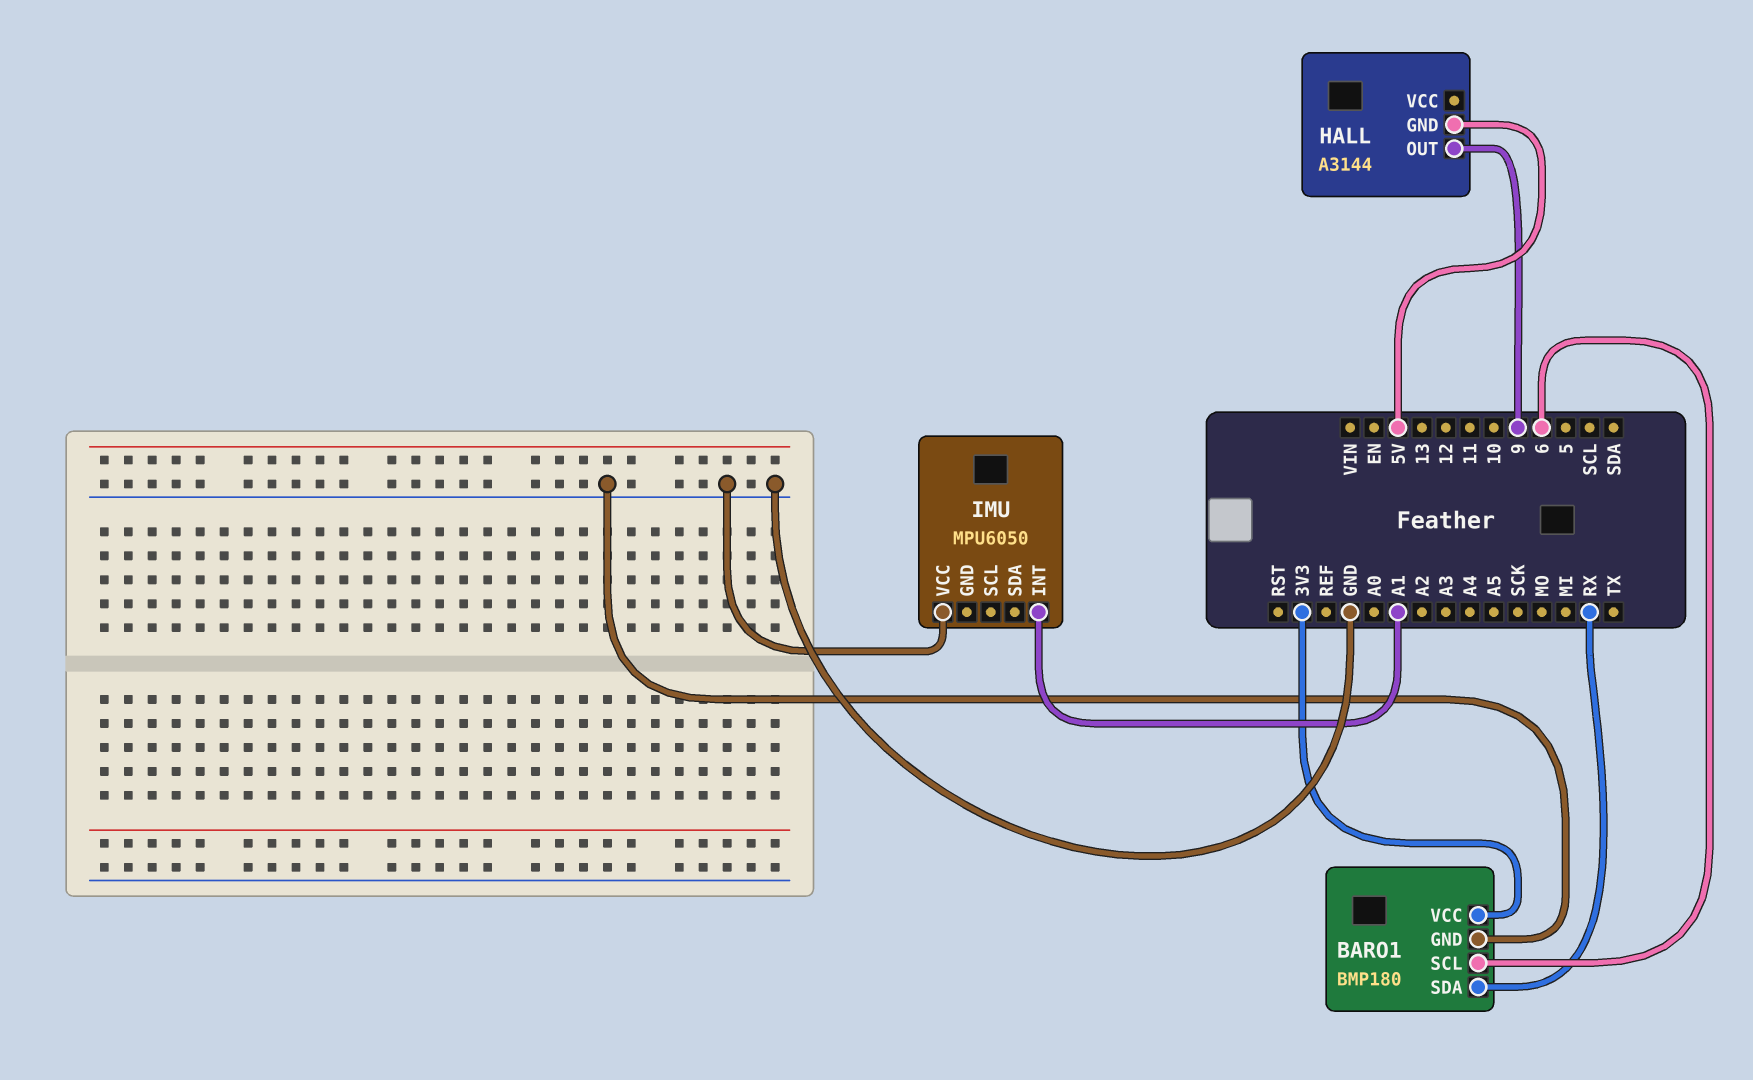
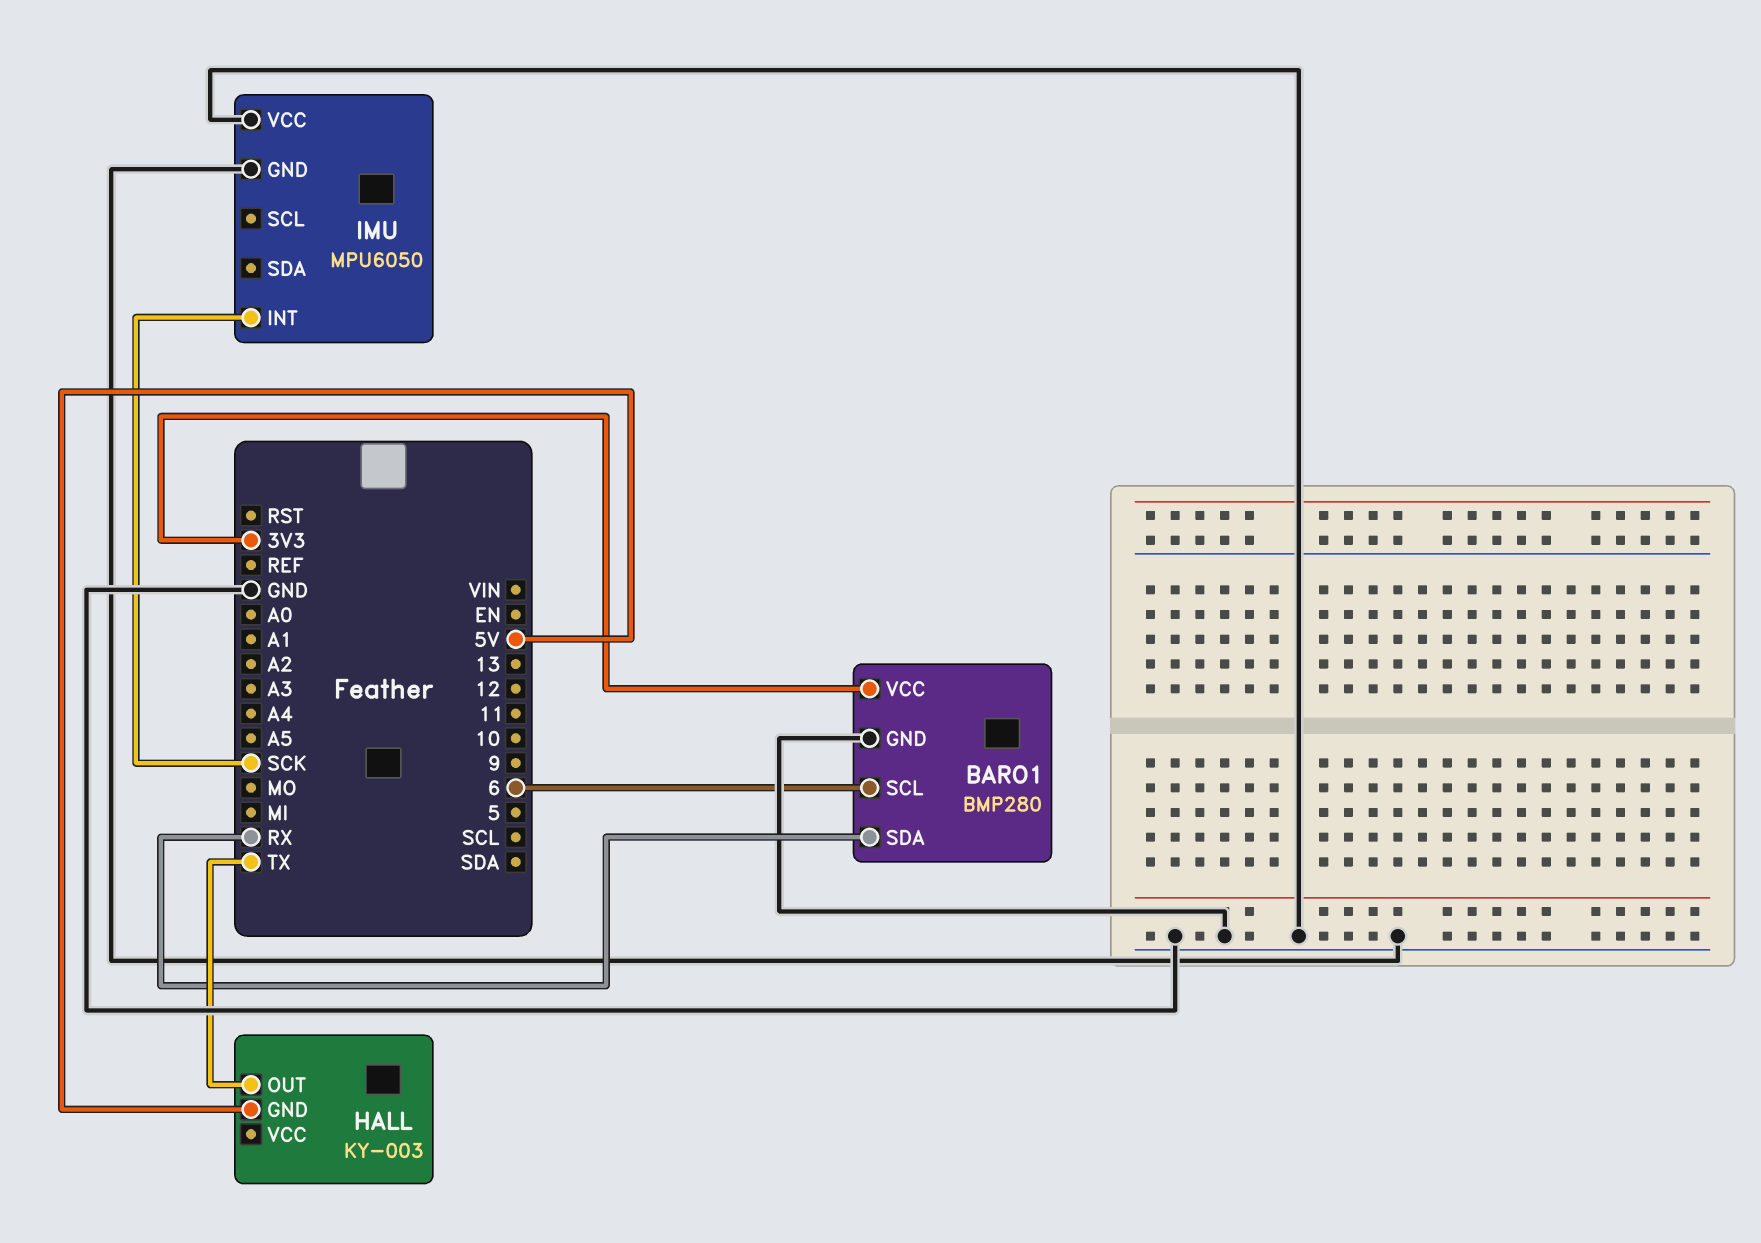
BARO1: BMP180 -> BMP280
HALL: A3144 -> KY-003
HALL pin OUT: 9 -> TX
IMU pin GND: none -> GND
IMU pin INT: A1 -> SCK

